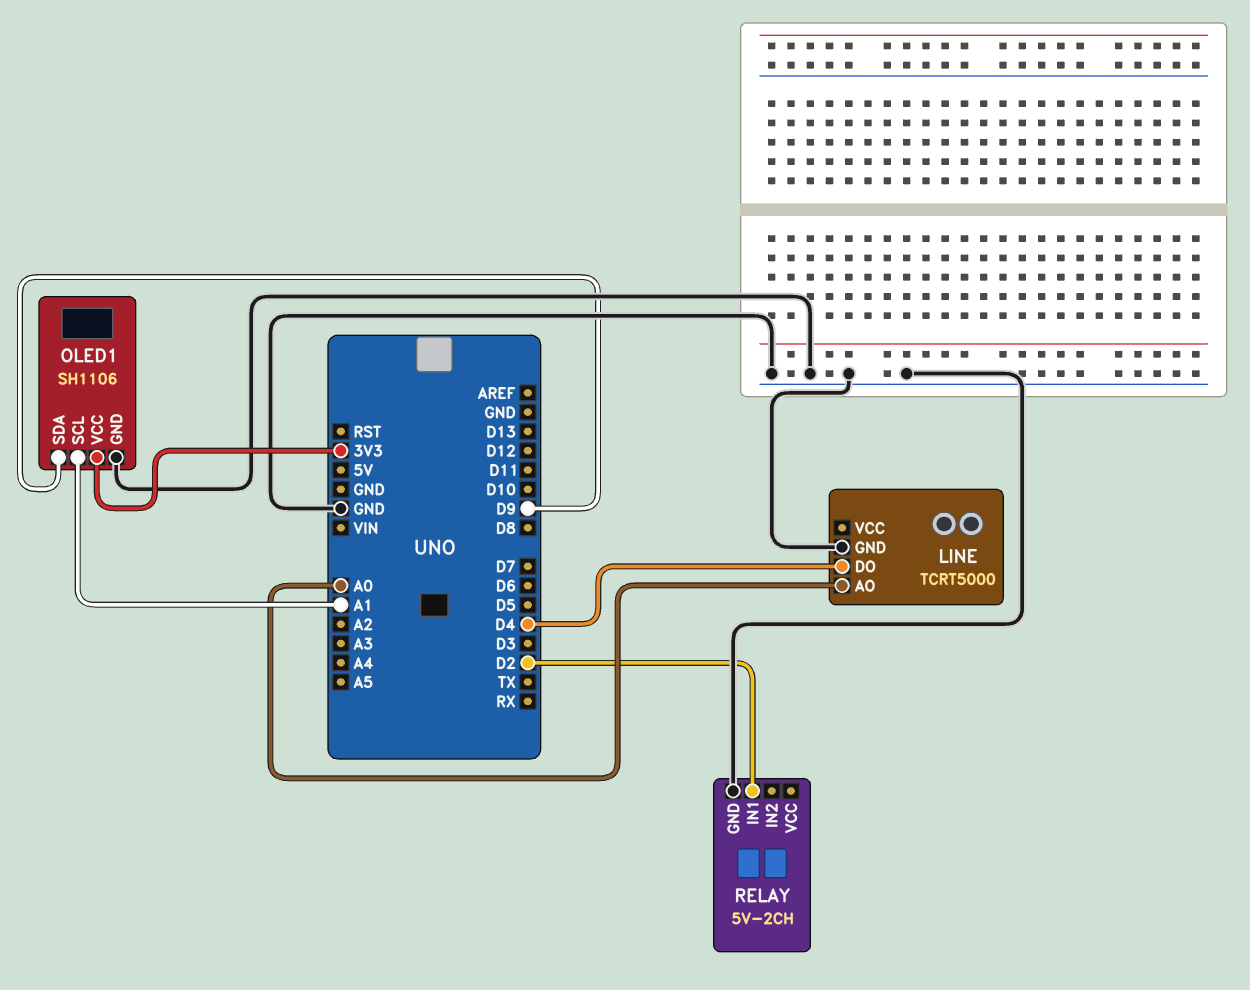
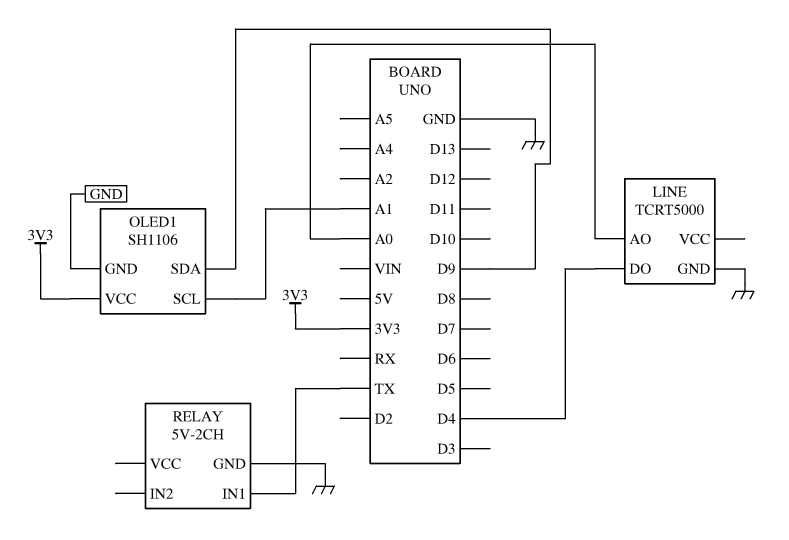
RELAY pin IN1: D2 -> TX

